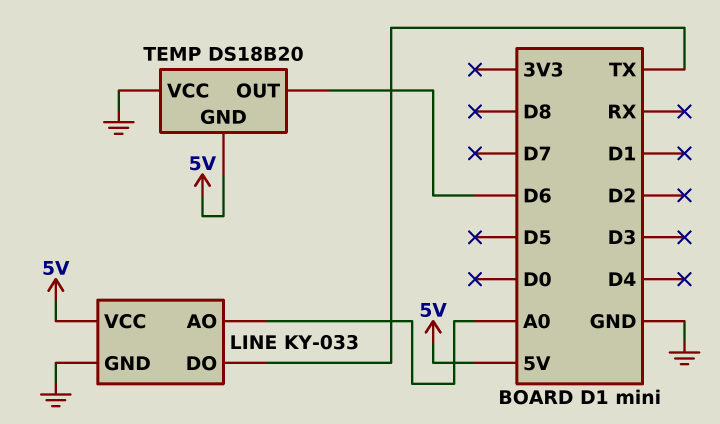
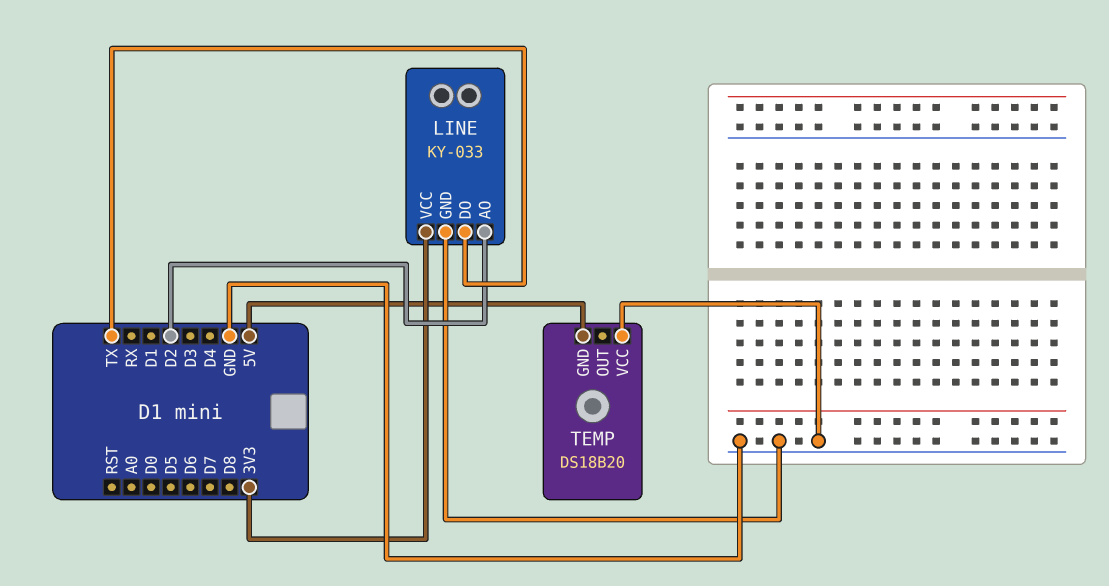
LINE pin AO: A0 -> D2
LINE pin VCC: 5V -> 3V3
TEMP pin OUT: D6 -> none

